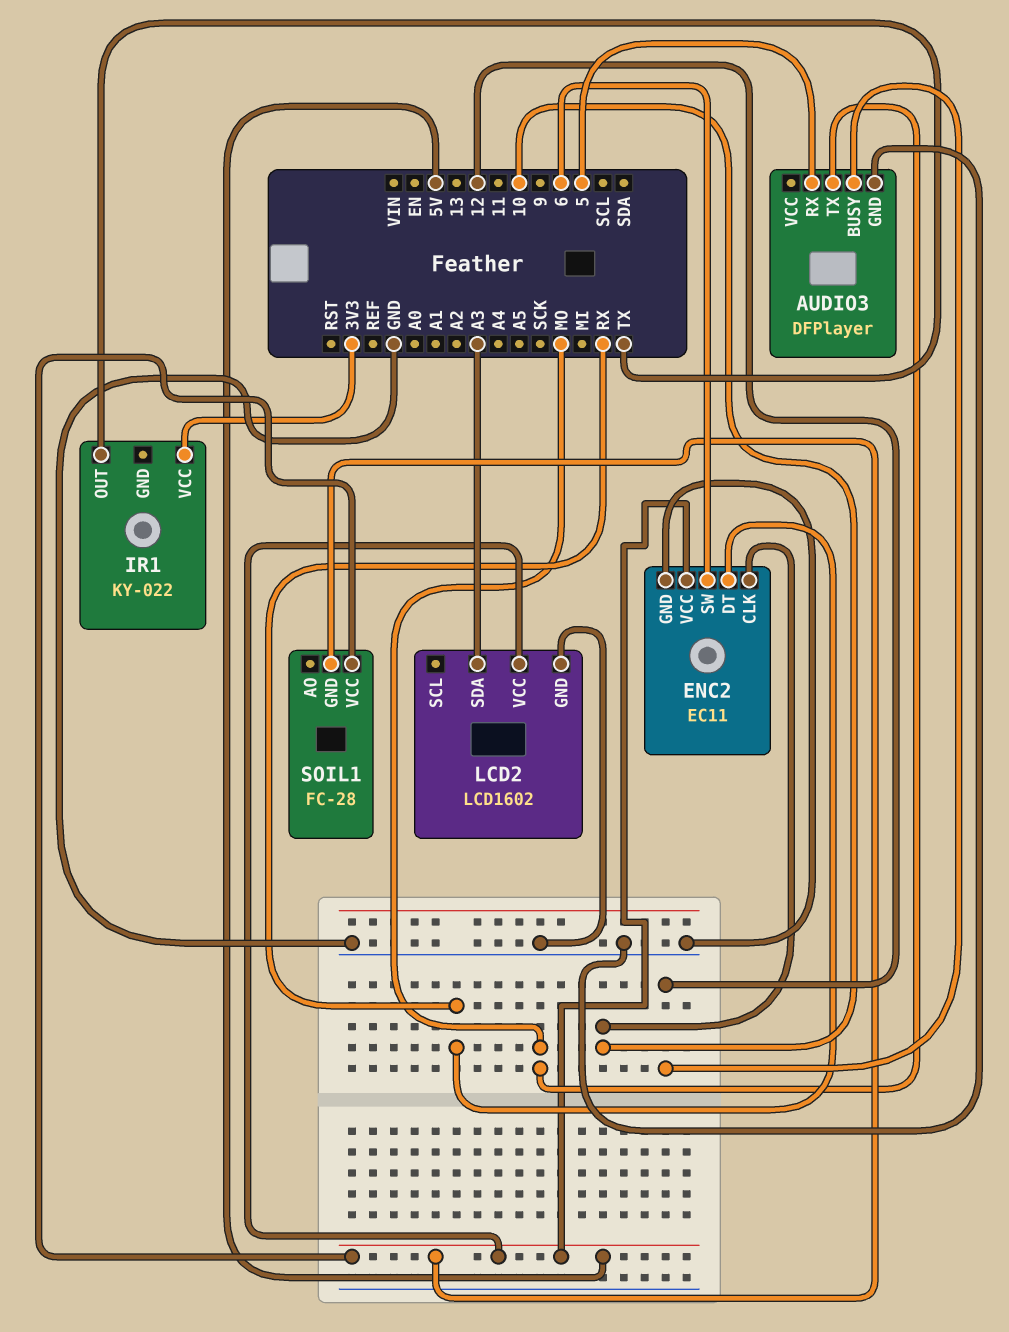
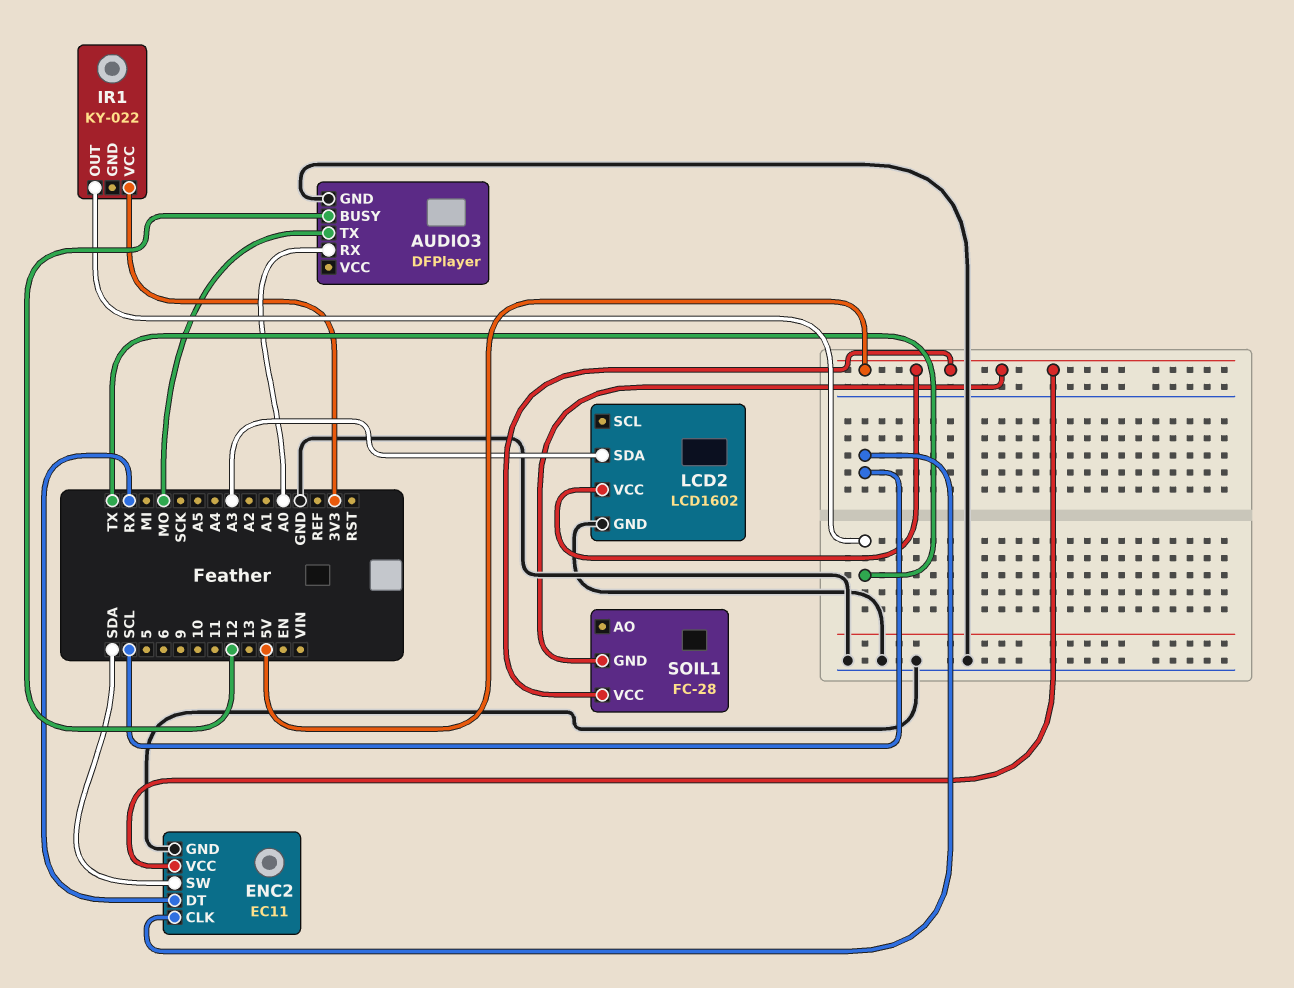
AUDIO3 pin RX: 5 -> A0
ENC2 pin CLK: 10 -> SCL
ENC2 pin SW: 6 -> SDA

